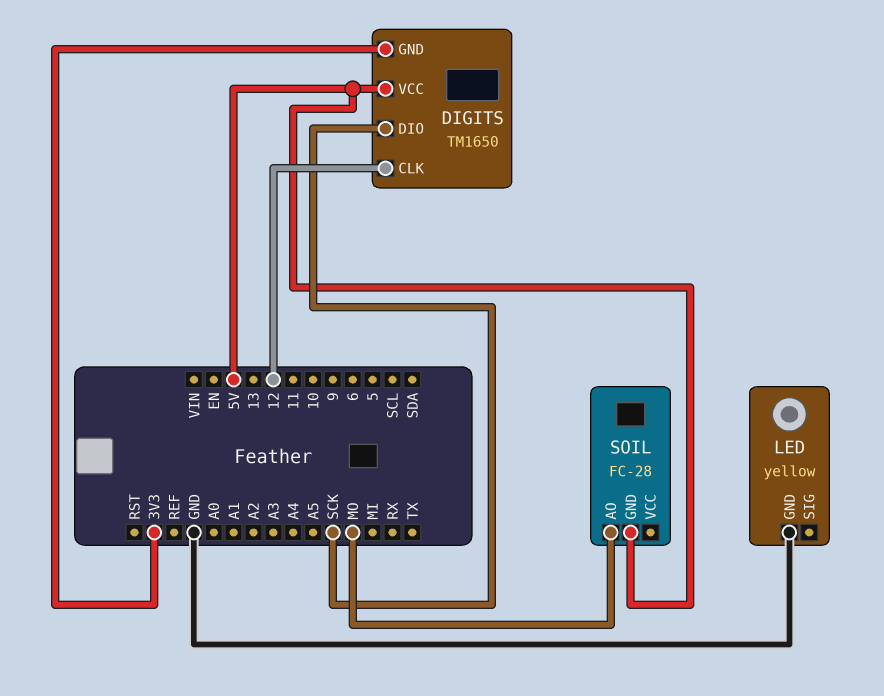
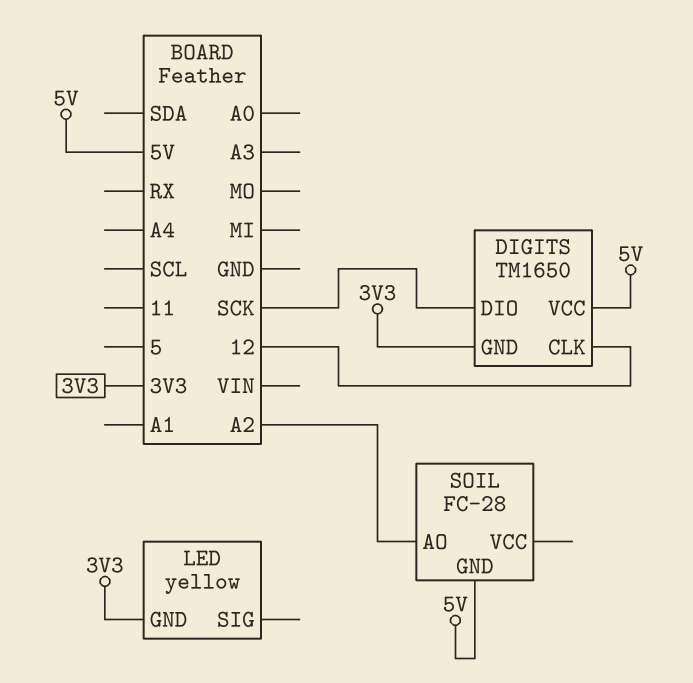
LED pin GND: GND -> 3V3
SOIL pin AO: MO -> A2

